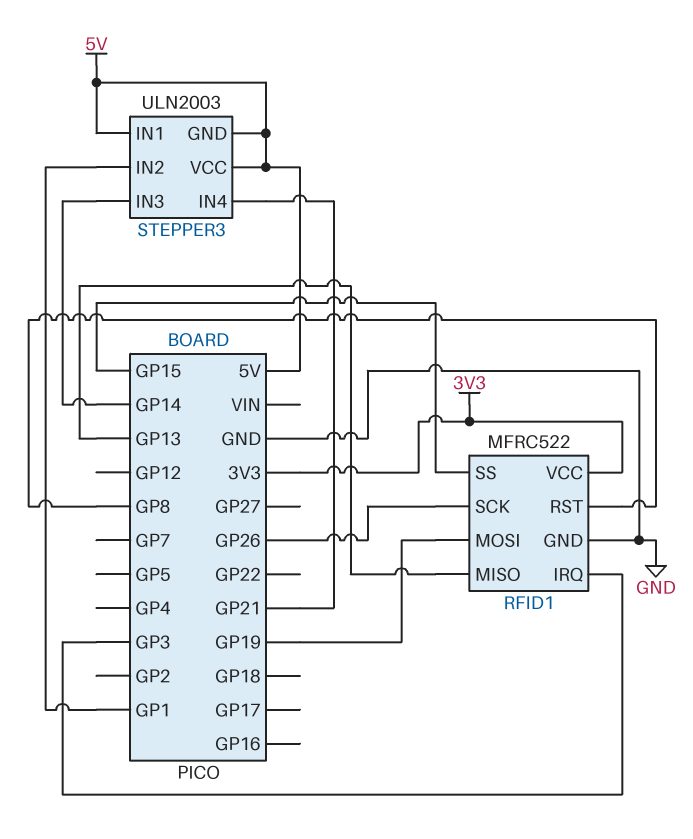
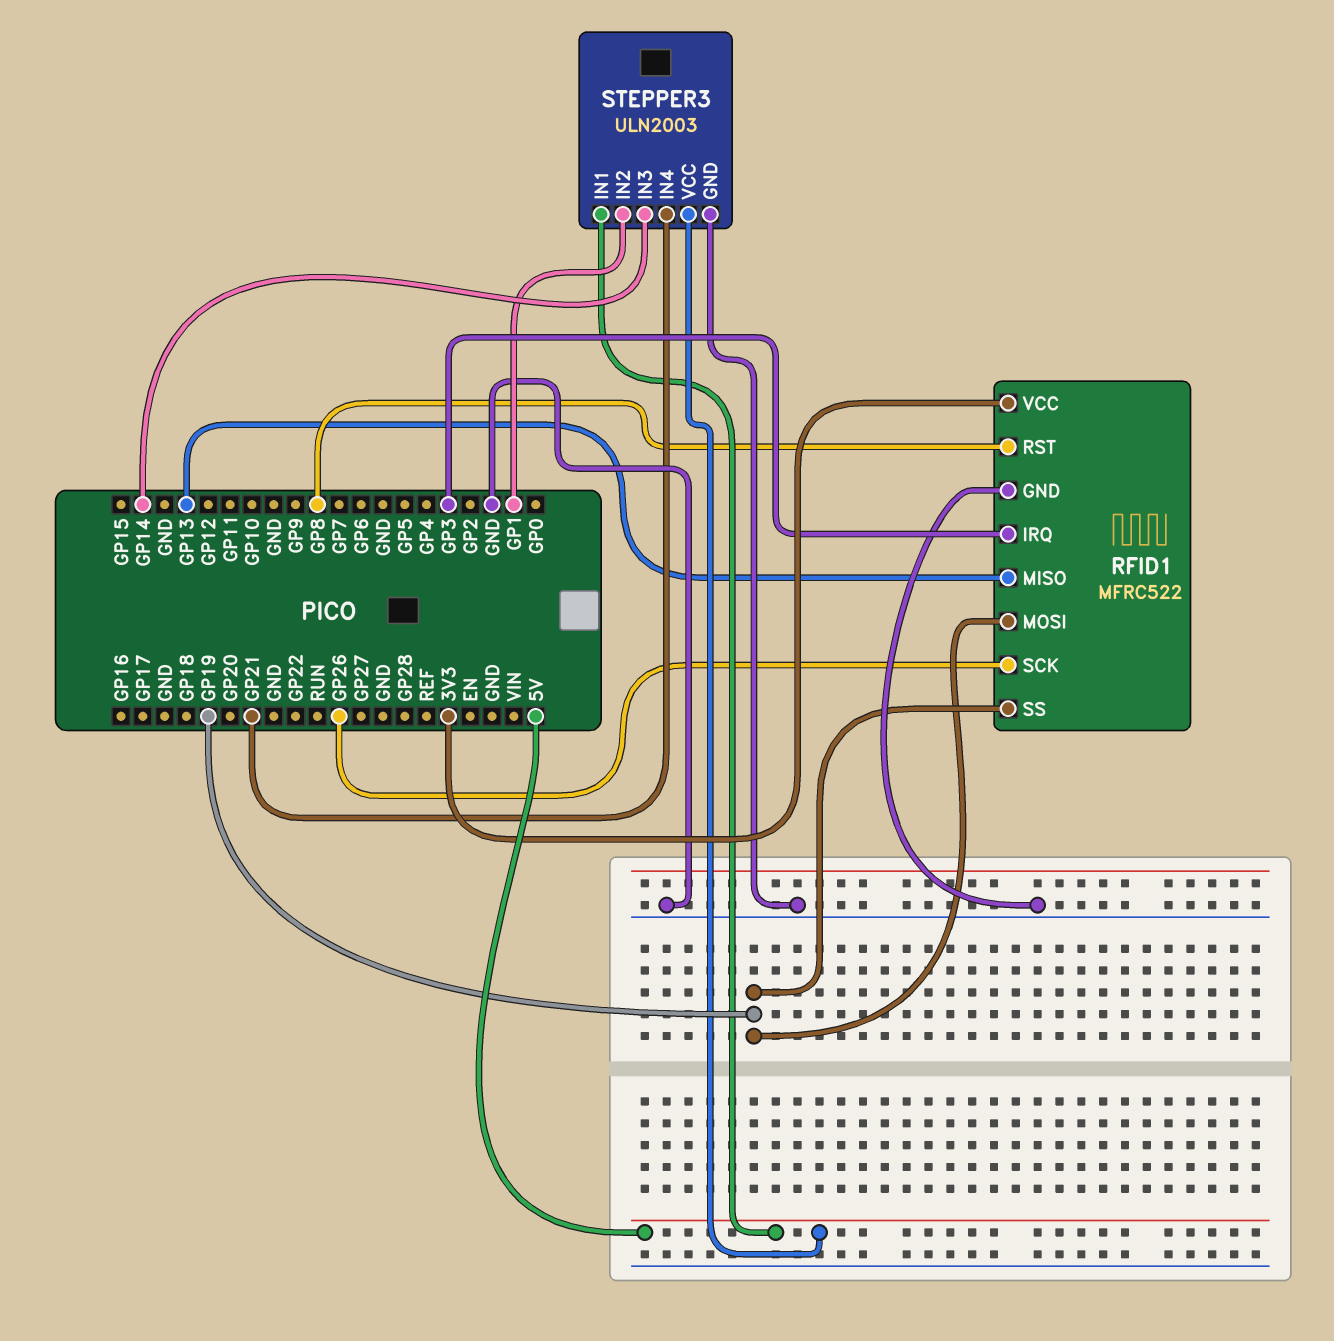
RFID1 pin SS: GP15 -> GP19
STEPPER3 pin GND: 5V -> GND

